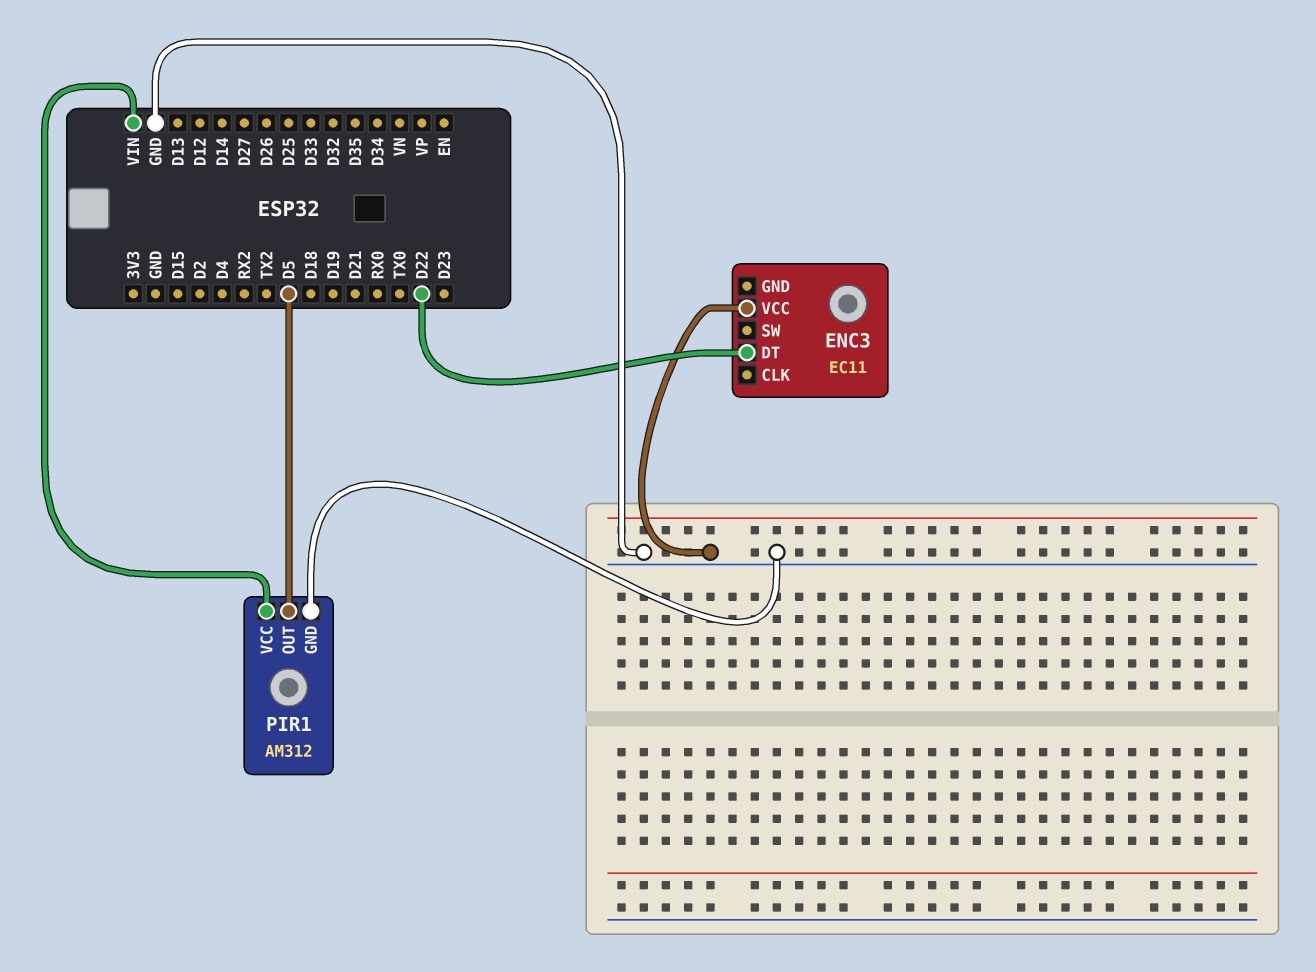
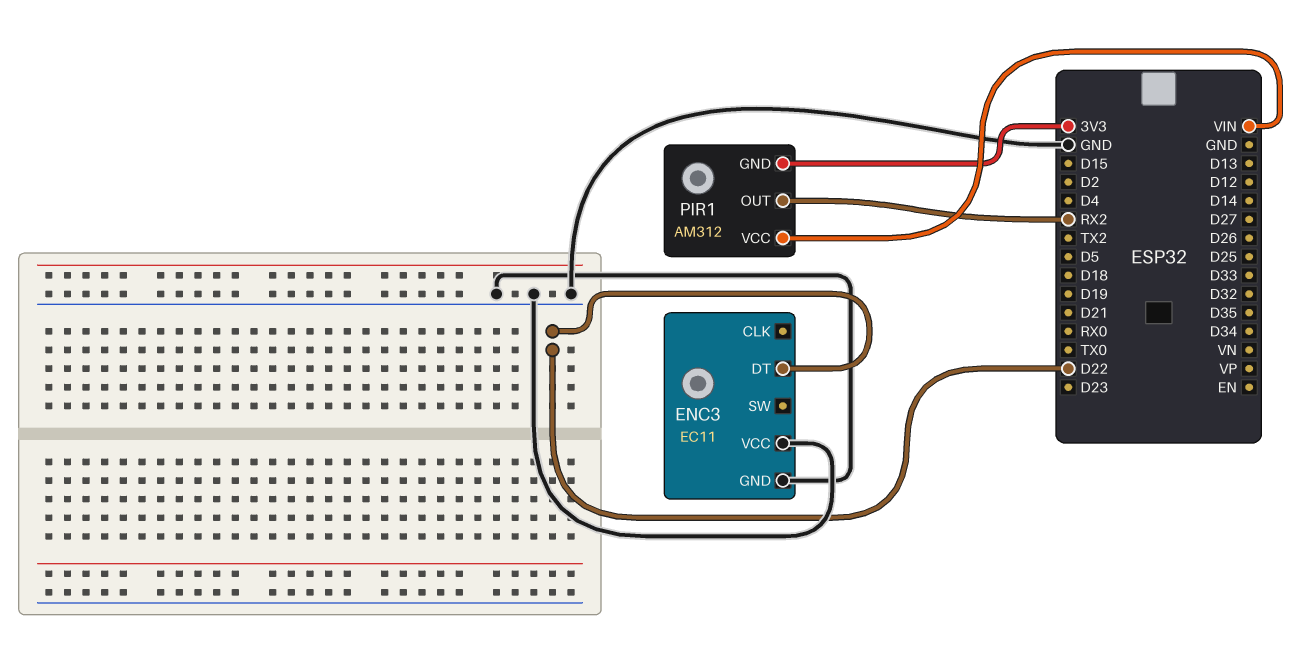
ENC3 pin GND: none -> GND
PIR1 pin GND: GND -> 3V3
PIR1 pin OUT: D5 -> RX2

